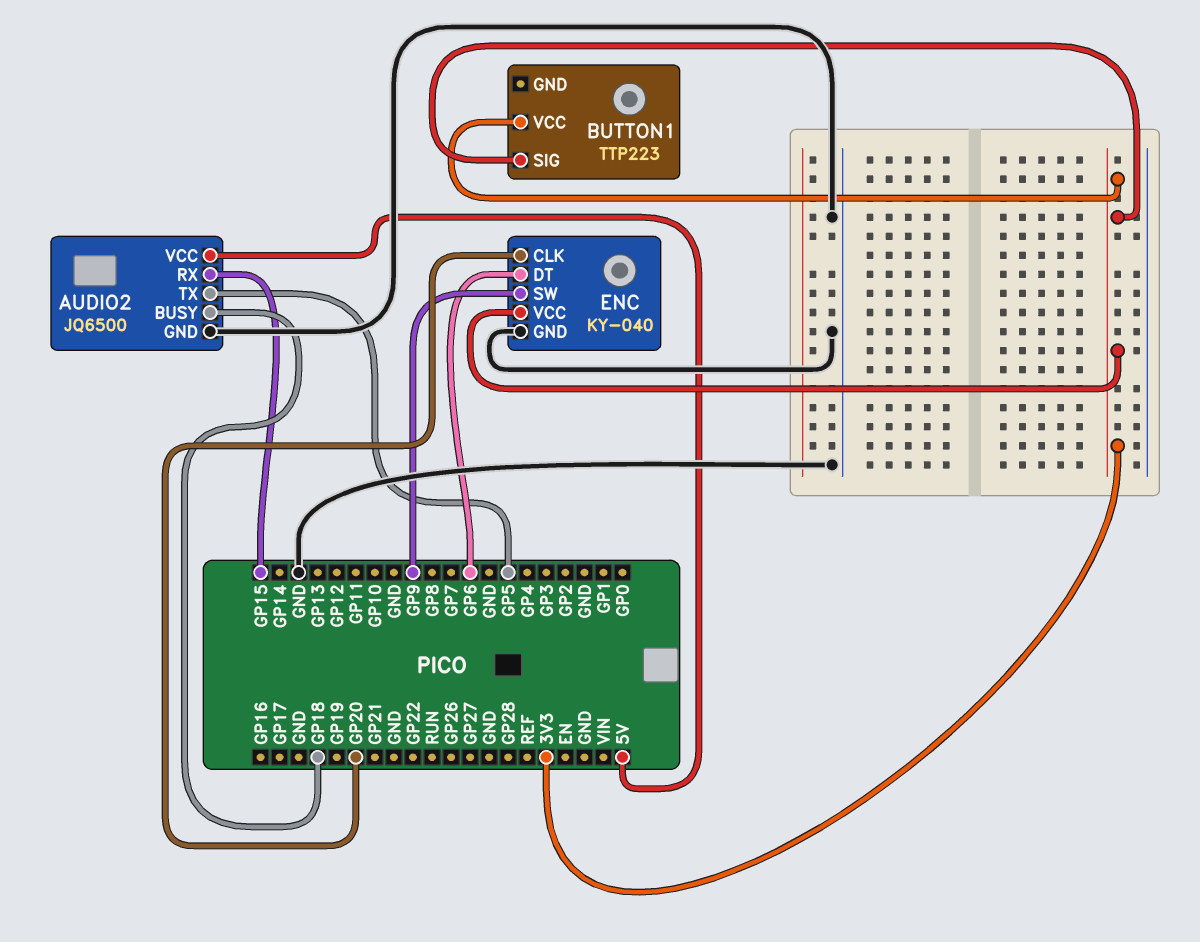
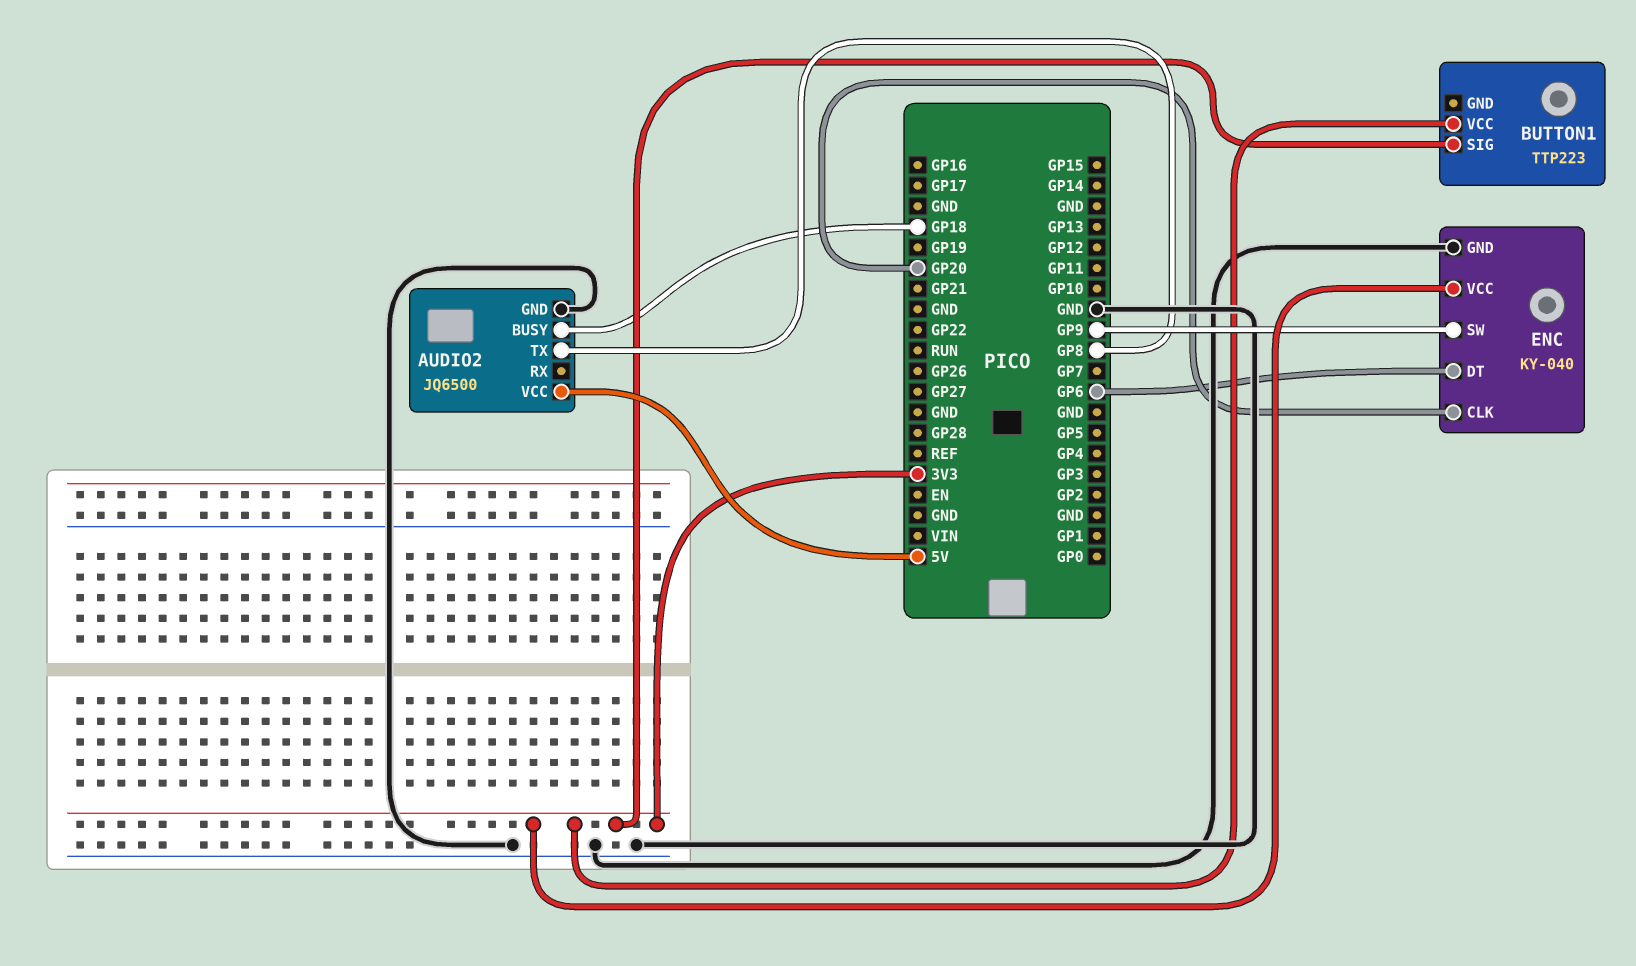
AUDIO2 pin RX: GP15 -> none
AUDIO2 pin TX: GP5 -> GP8

